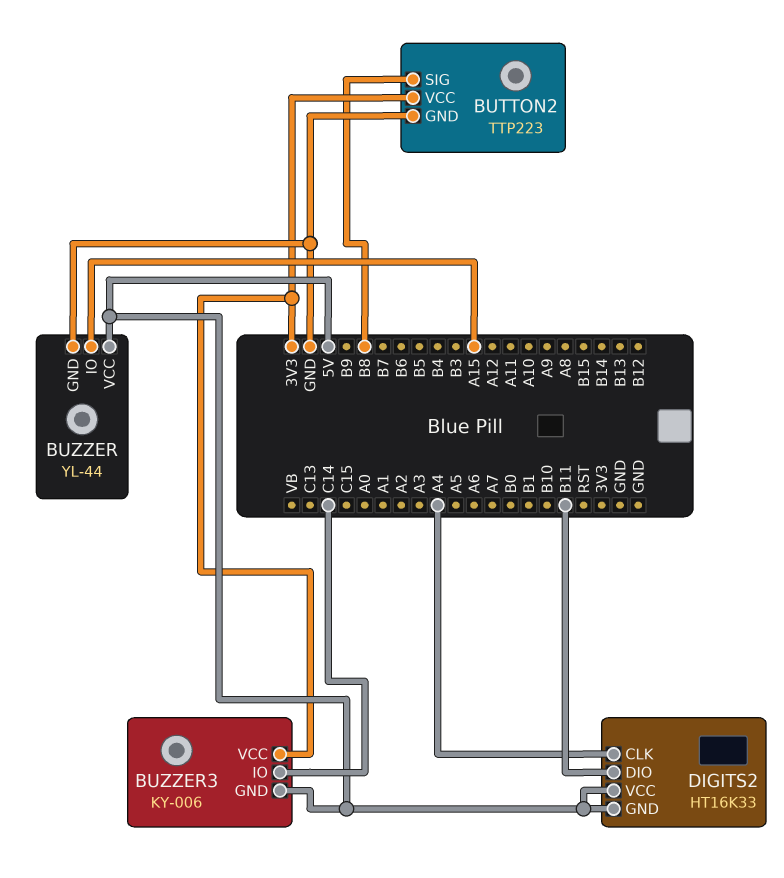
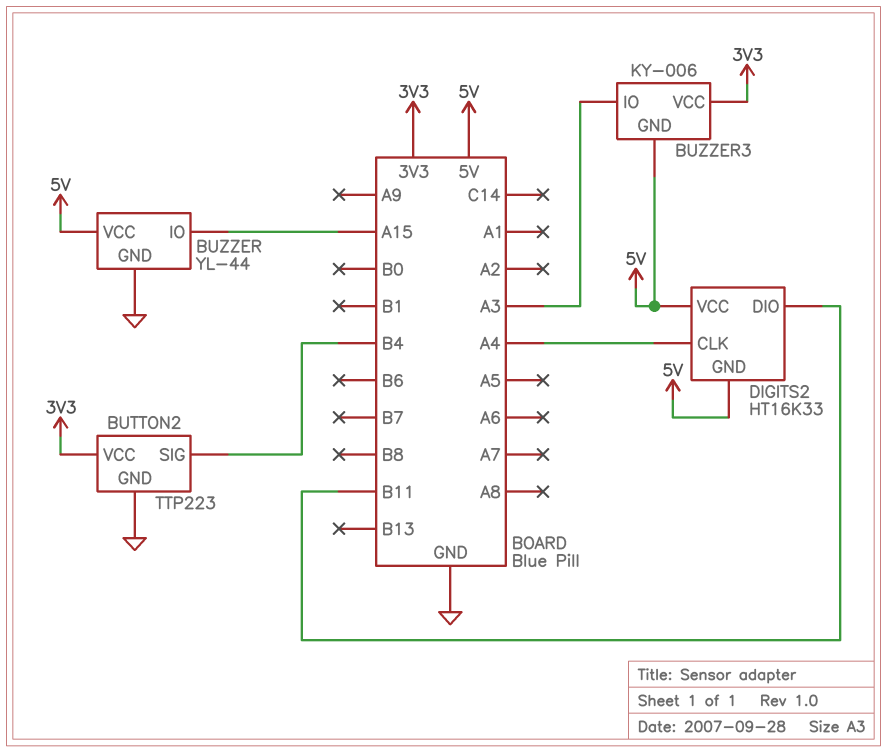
BUTTON2 pin SIG: B8 -> B4
BUZZER3 pin IO: C14 -> A3

